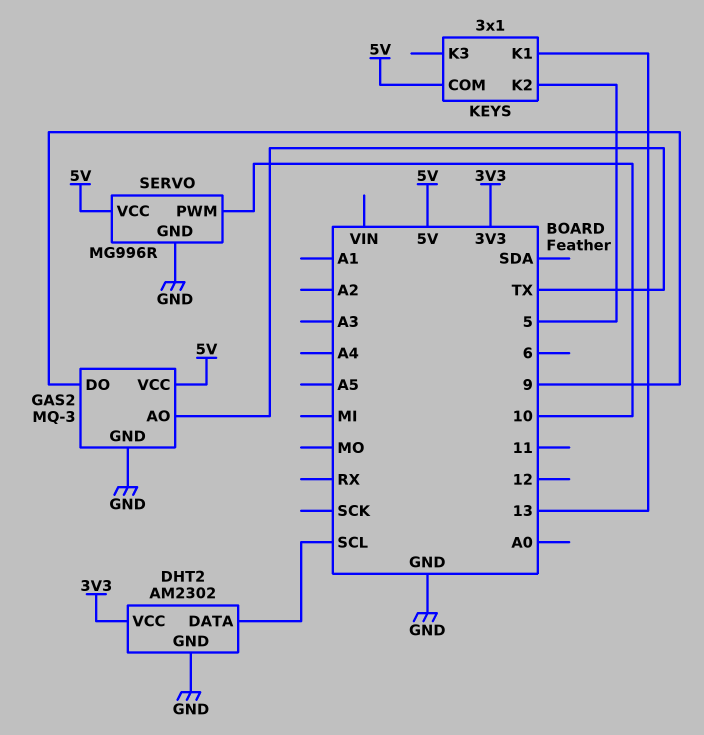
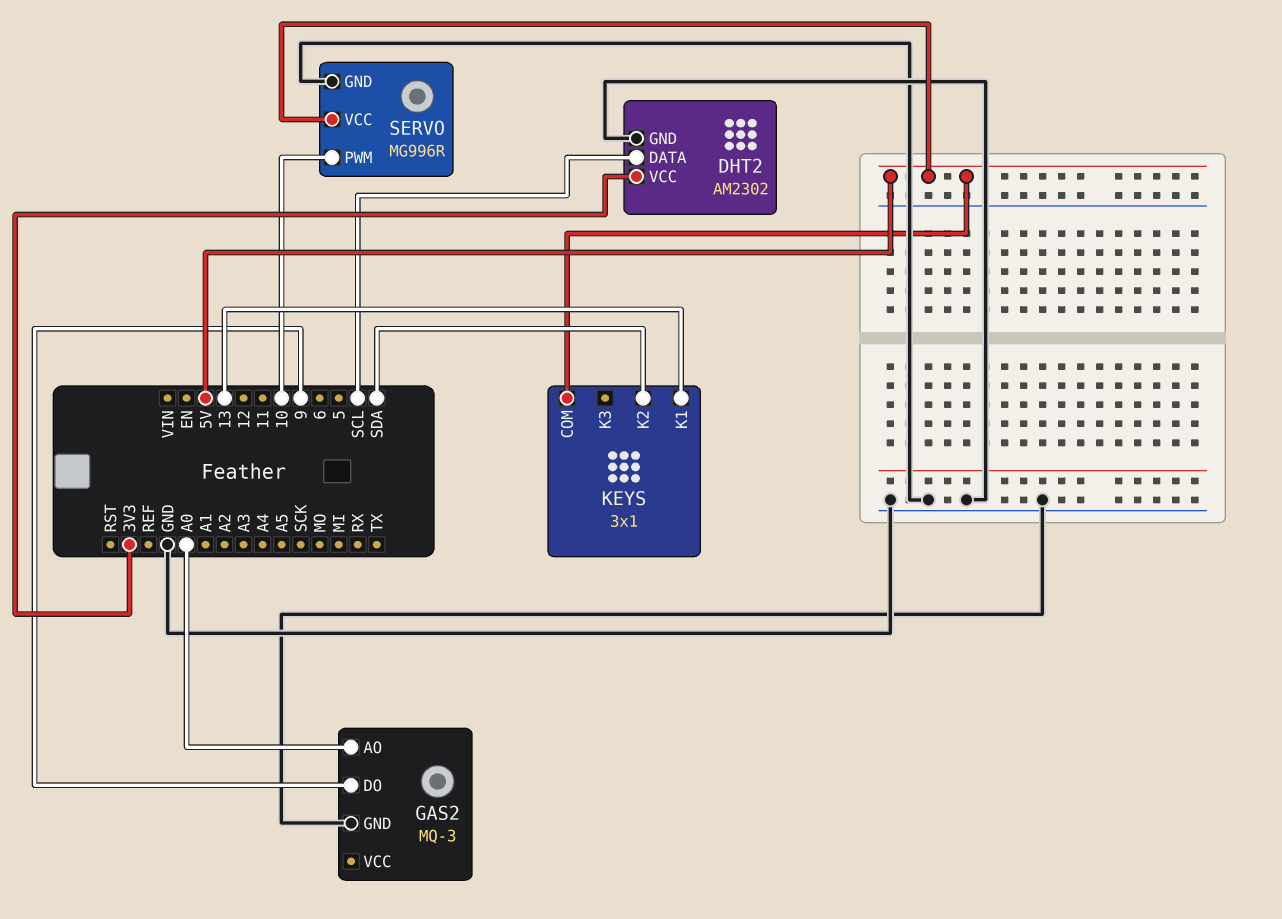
GAS2 pin AO: TX -> A0
GAS2 pin VCC: 5V -> none
KEYS pin K2: 5 -> SDA

